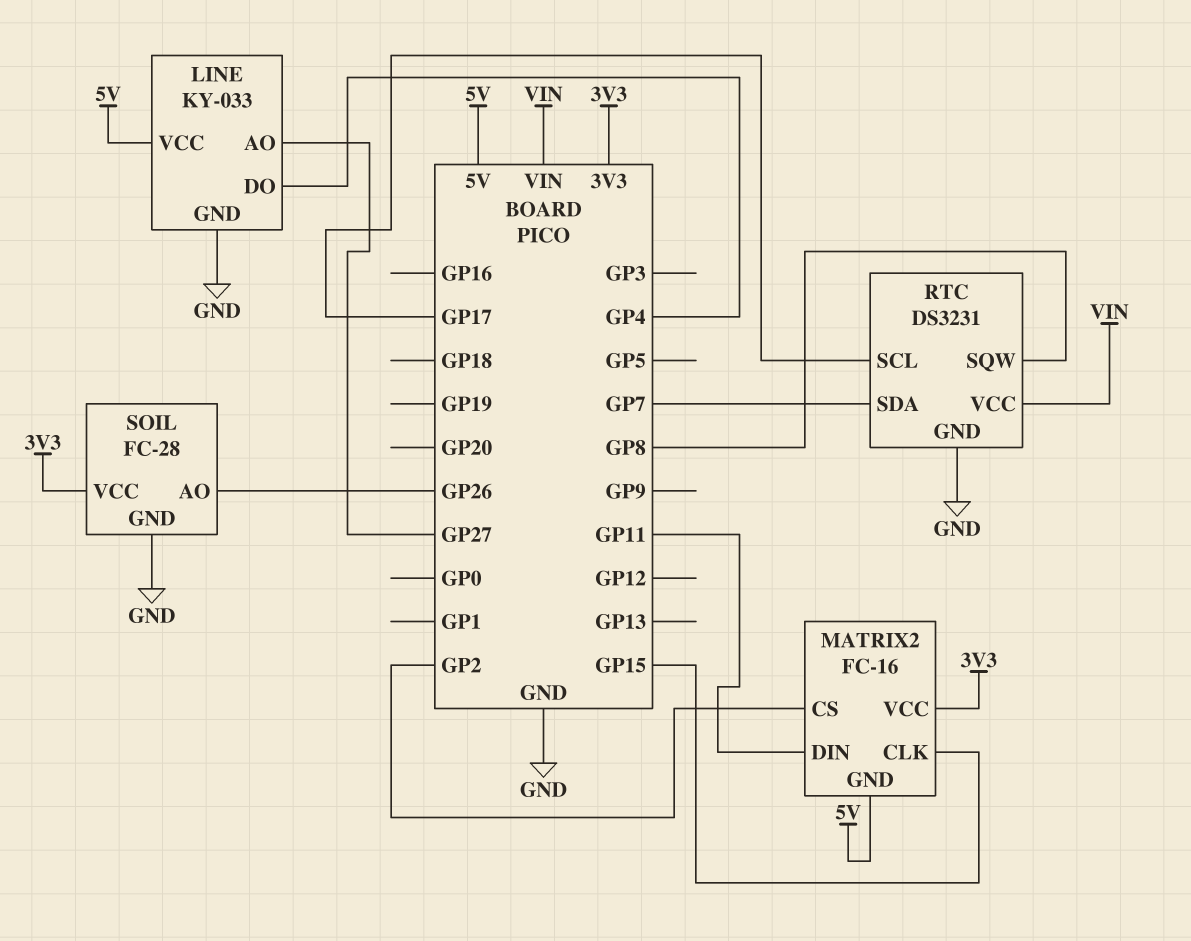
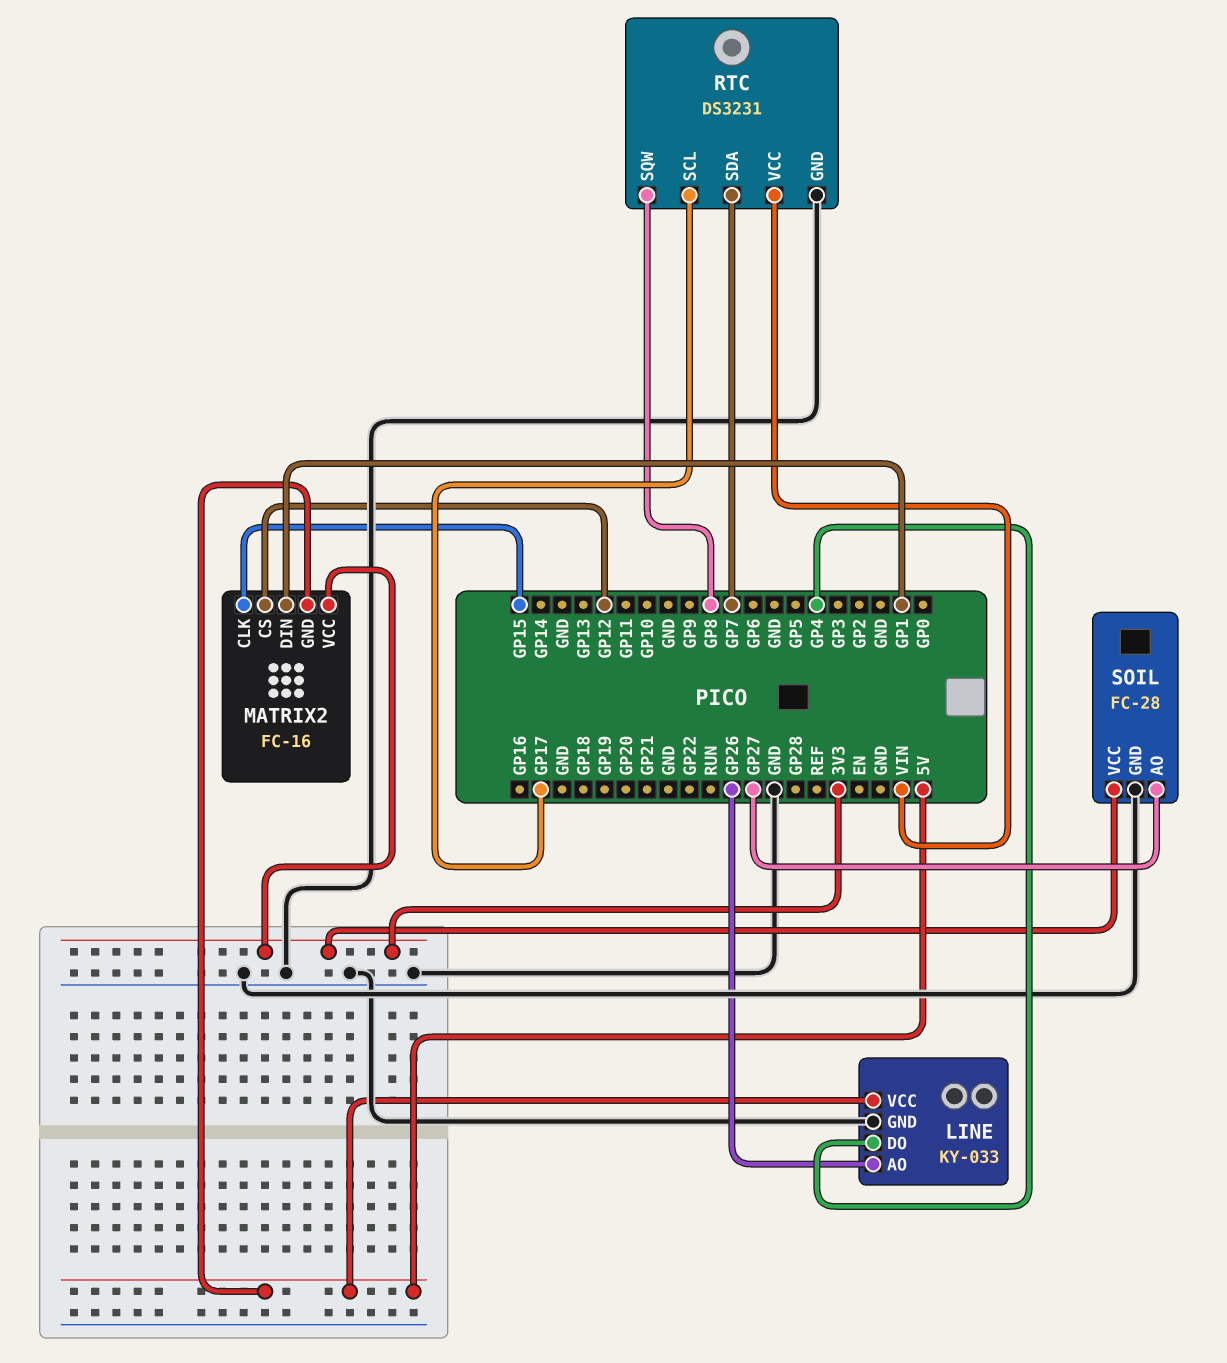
LINE pin AO: GP27 -> GP26
MATRIX2 pin CS: GP2 -> GP12
MATRIX2 pin DIN: GP11 -> GP1
SOIL pin AO: GP26 -> GP27

